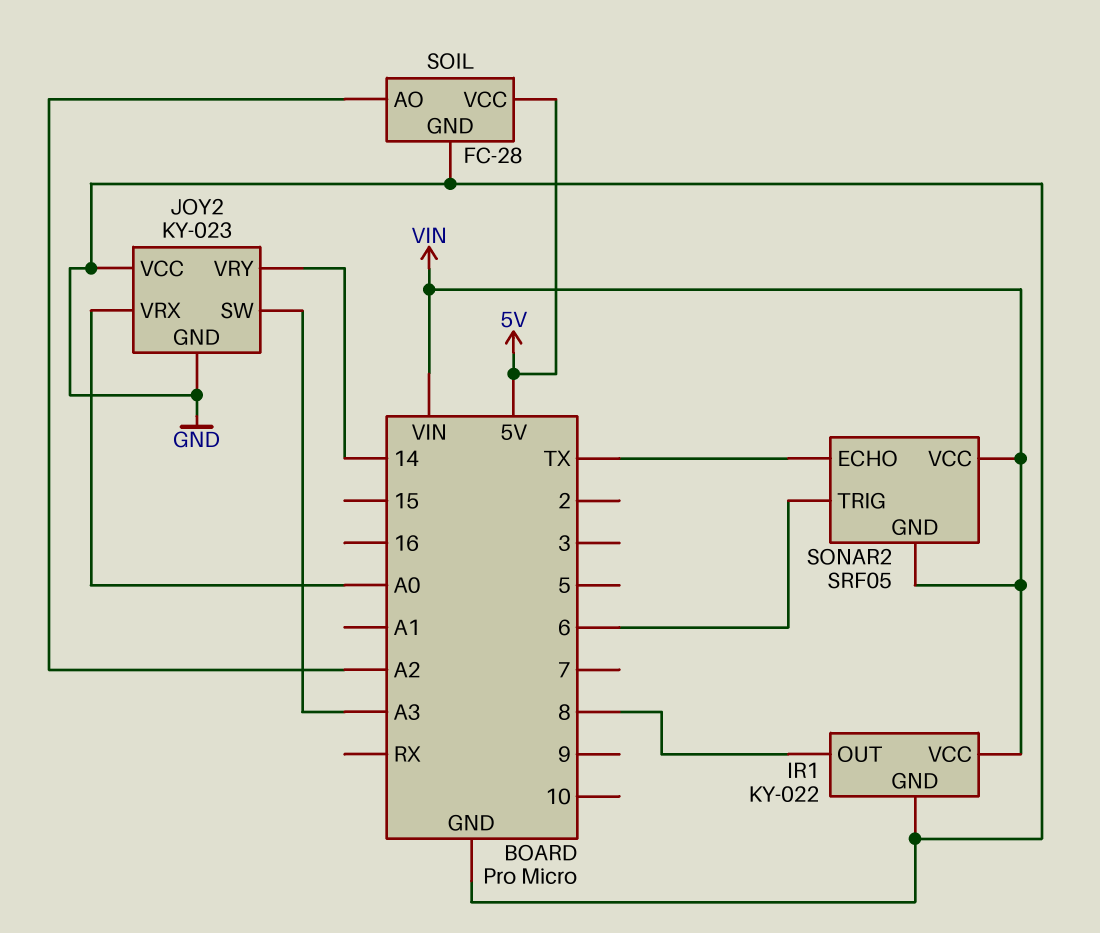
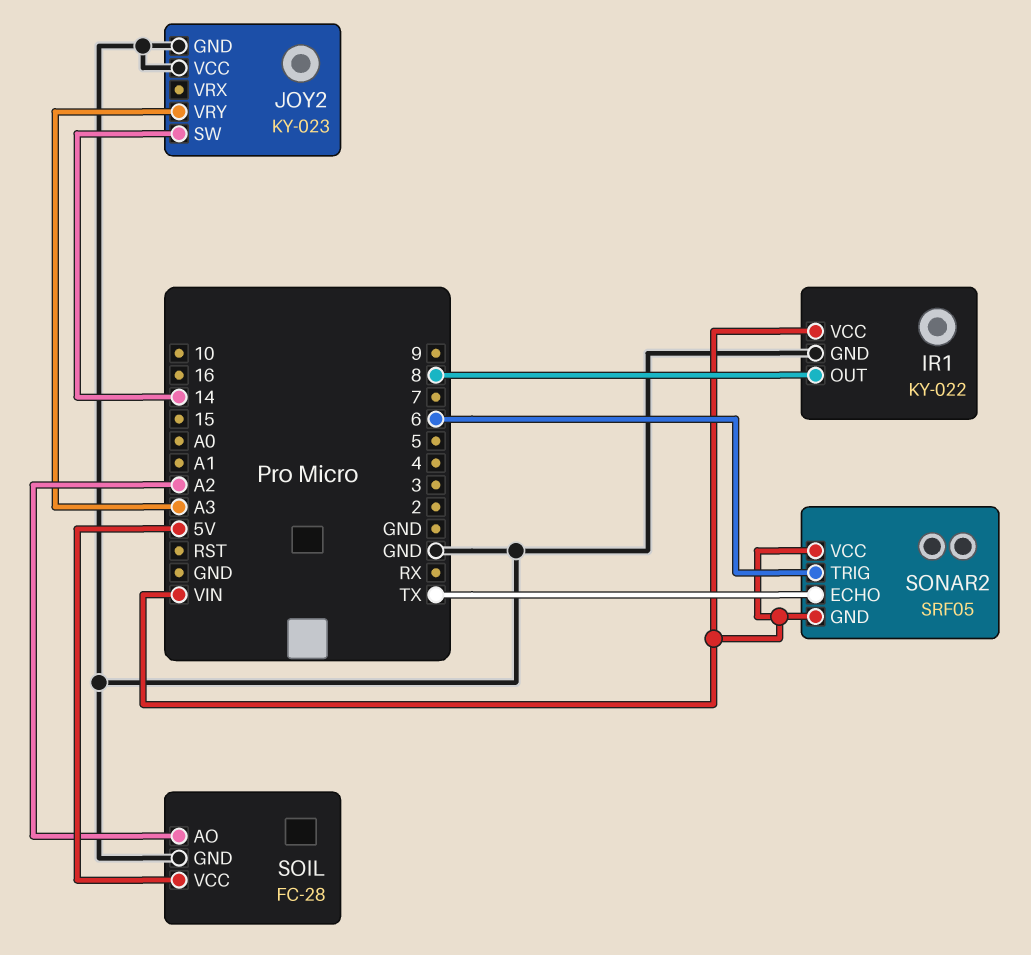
JOY2 pin SW: A3 -> 14
JOY2 pin VRX: A0 -> none
JOY2 pin VRY: 14 -> A3

